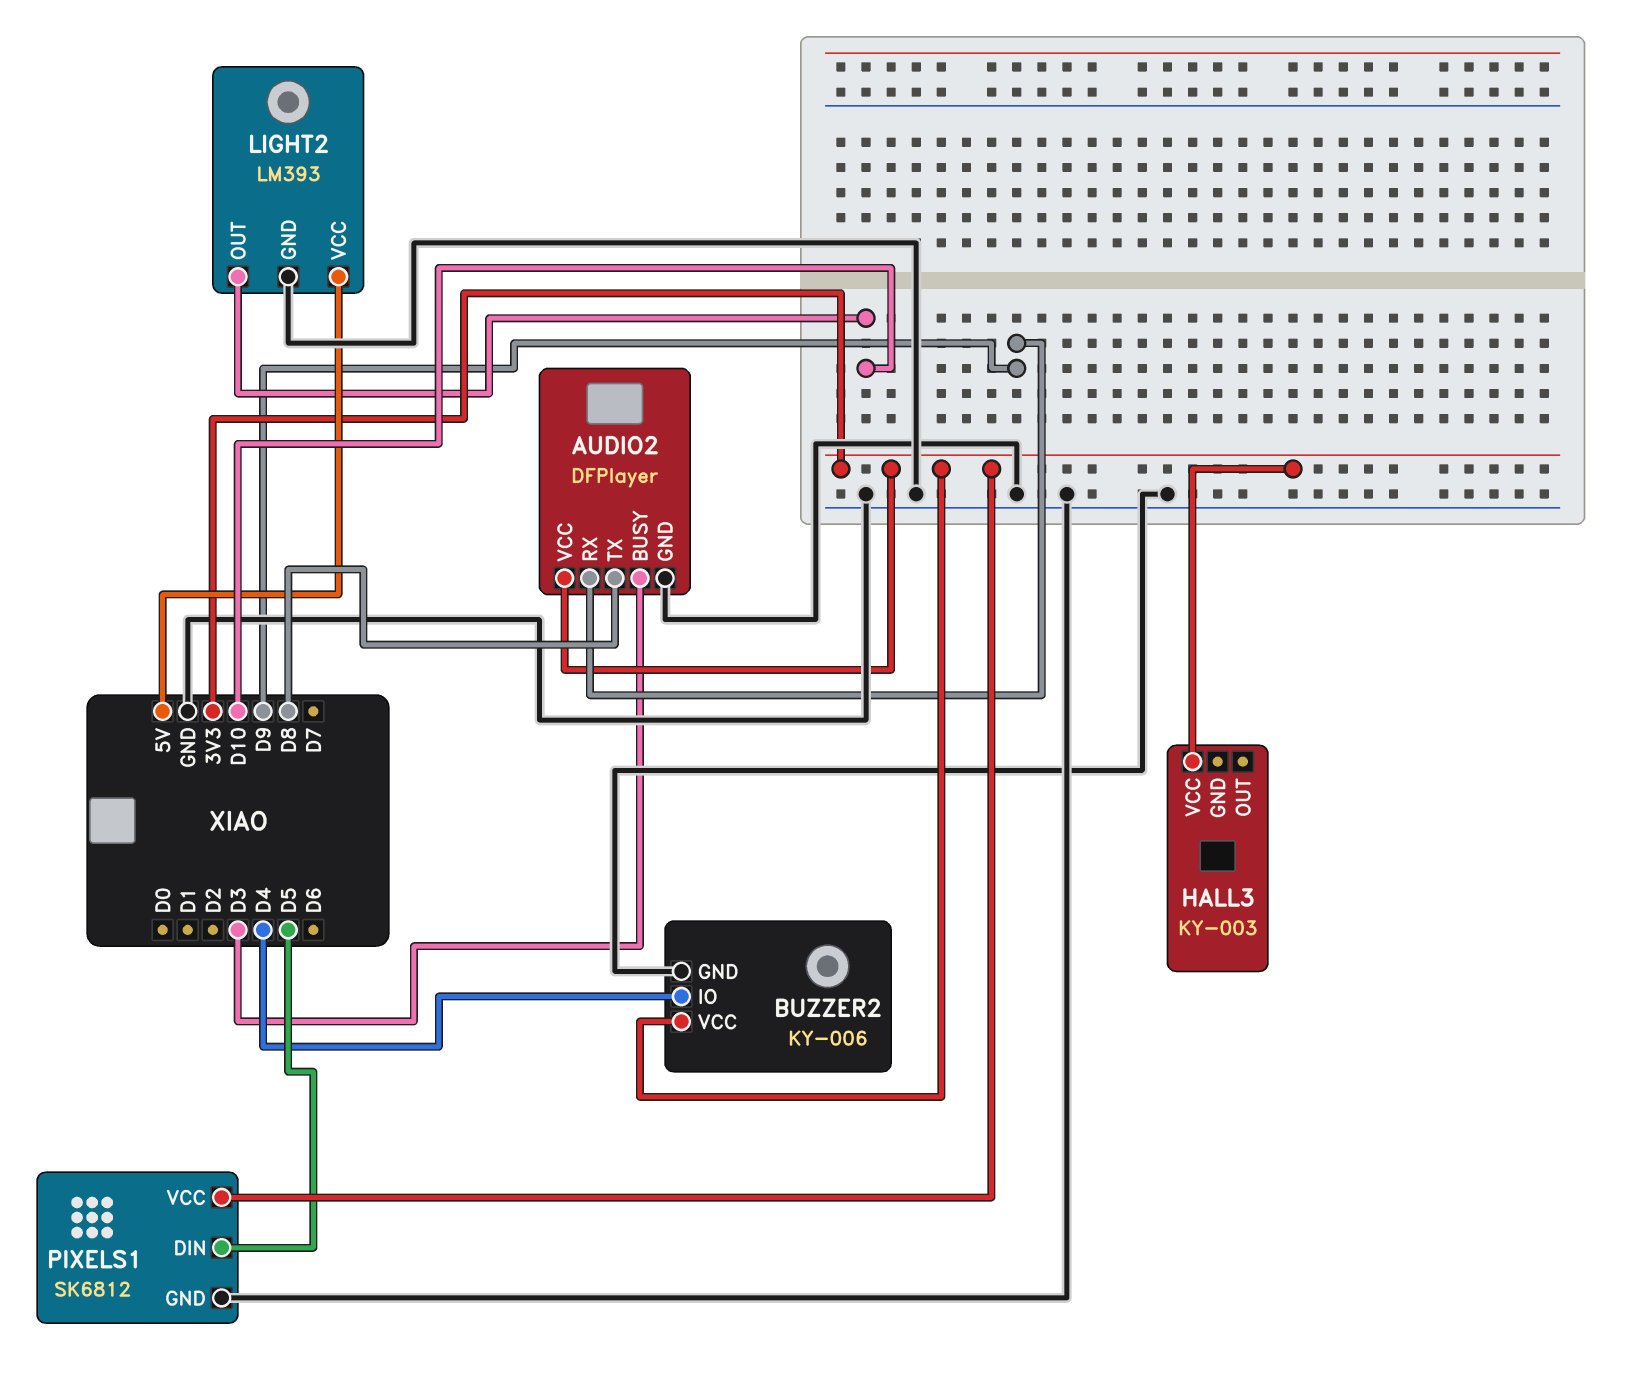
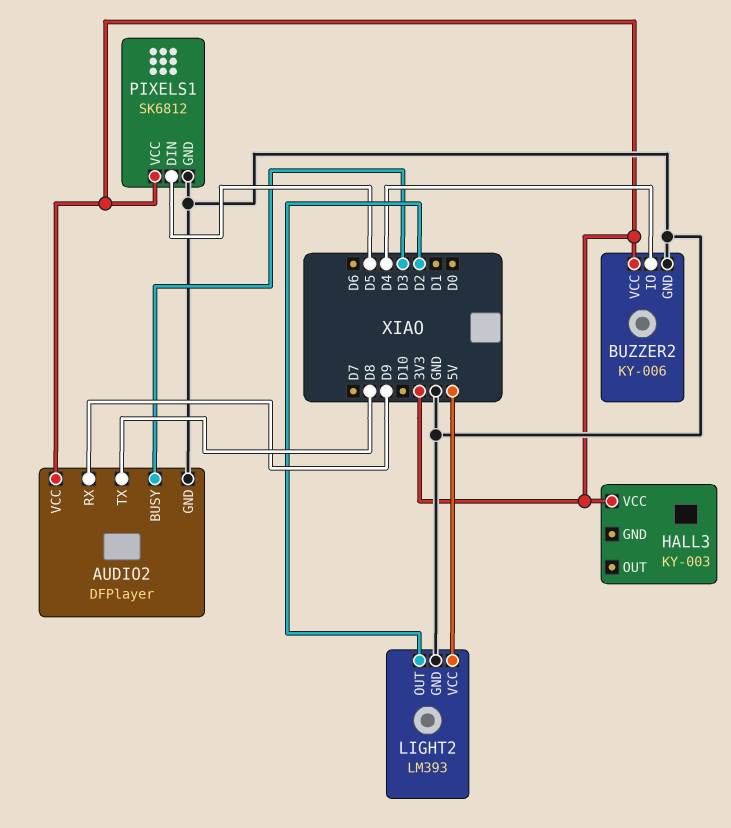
LIGHT2 pin OUT: D10 -> D2

